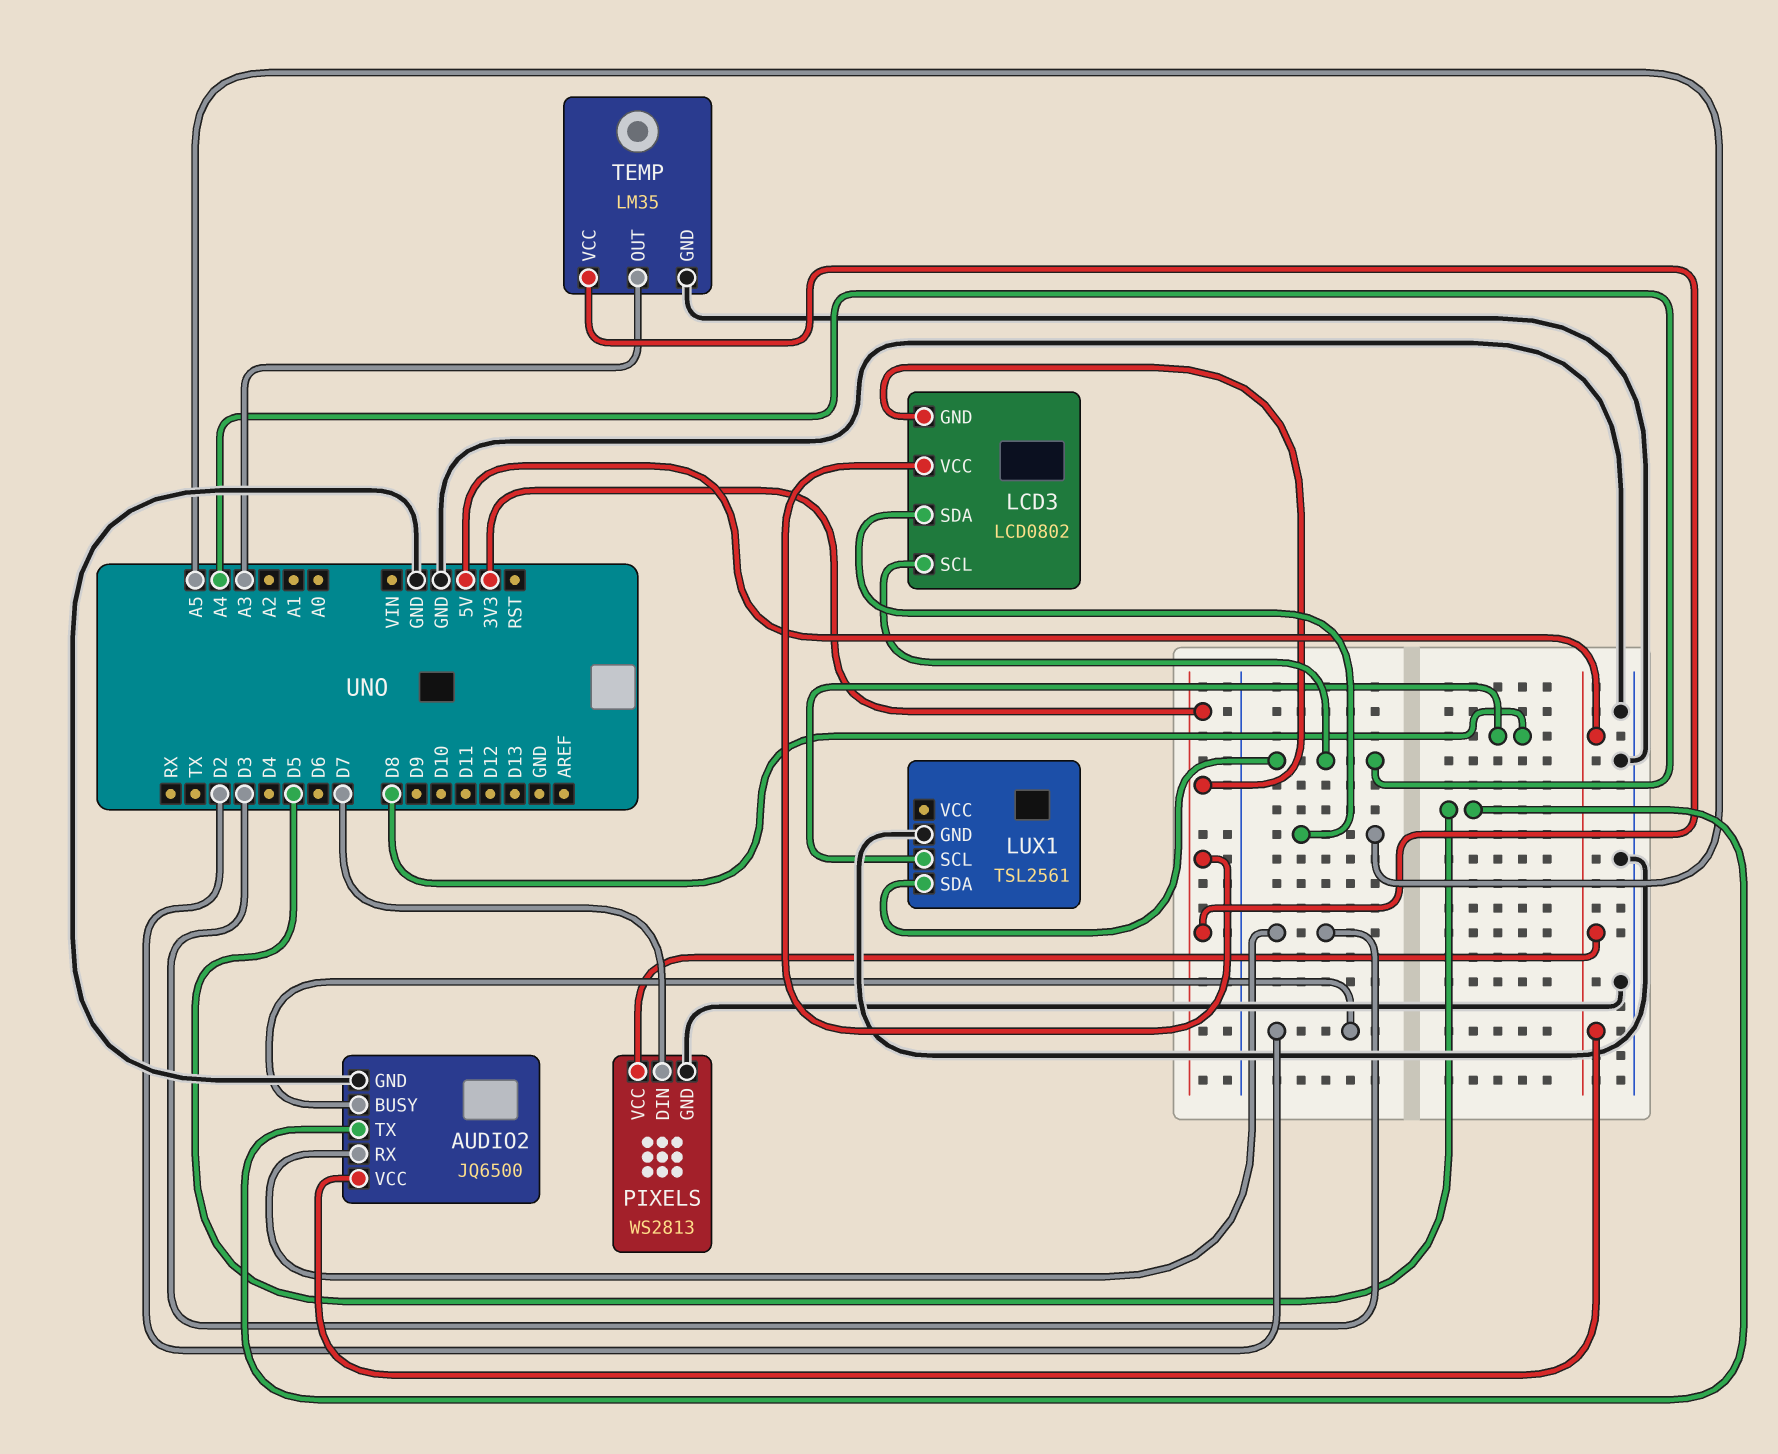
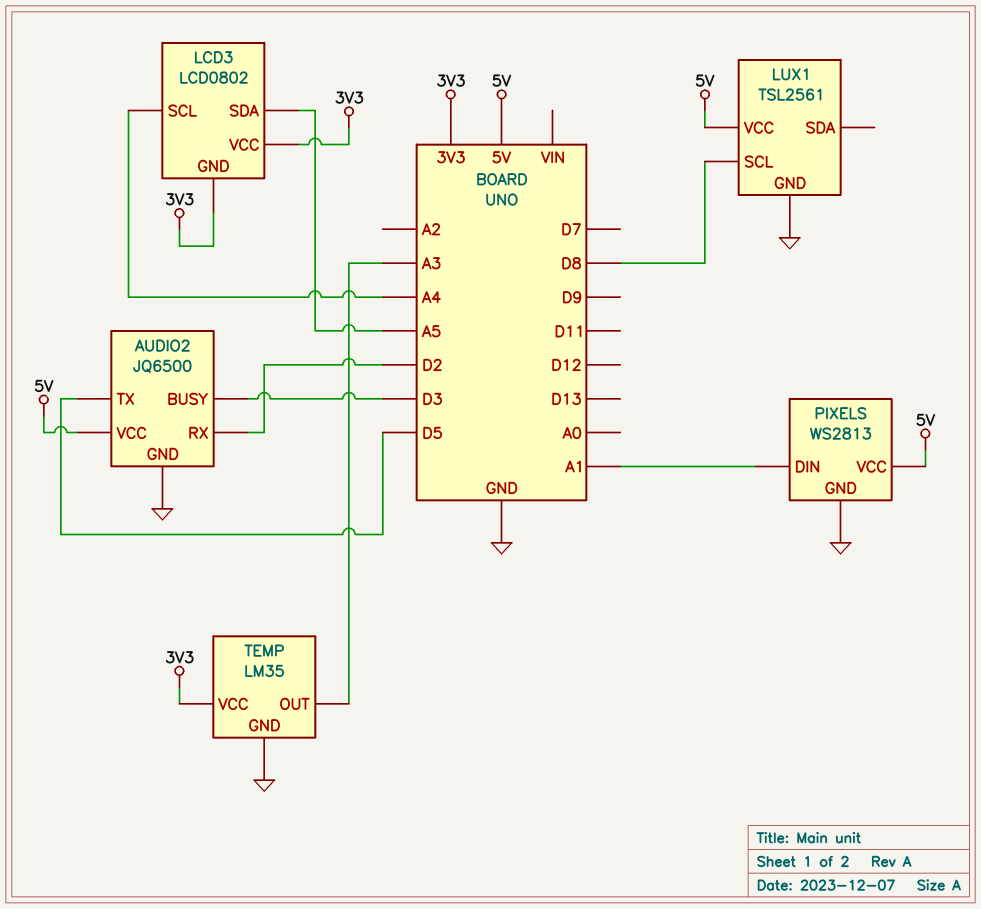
AUDIO2 pin BUSY: D2 -> D3
AUDIO2 pin RX: D3 -> D2
LUX1 pin SDA: A4 -> none
LUX1 pin VCC: none -> 5V
PIXELS pin DIN: D7 -> A1

